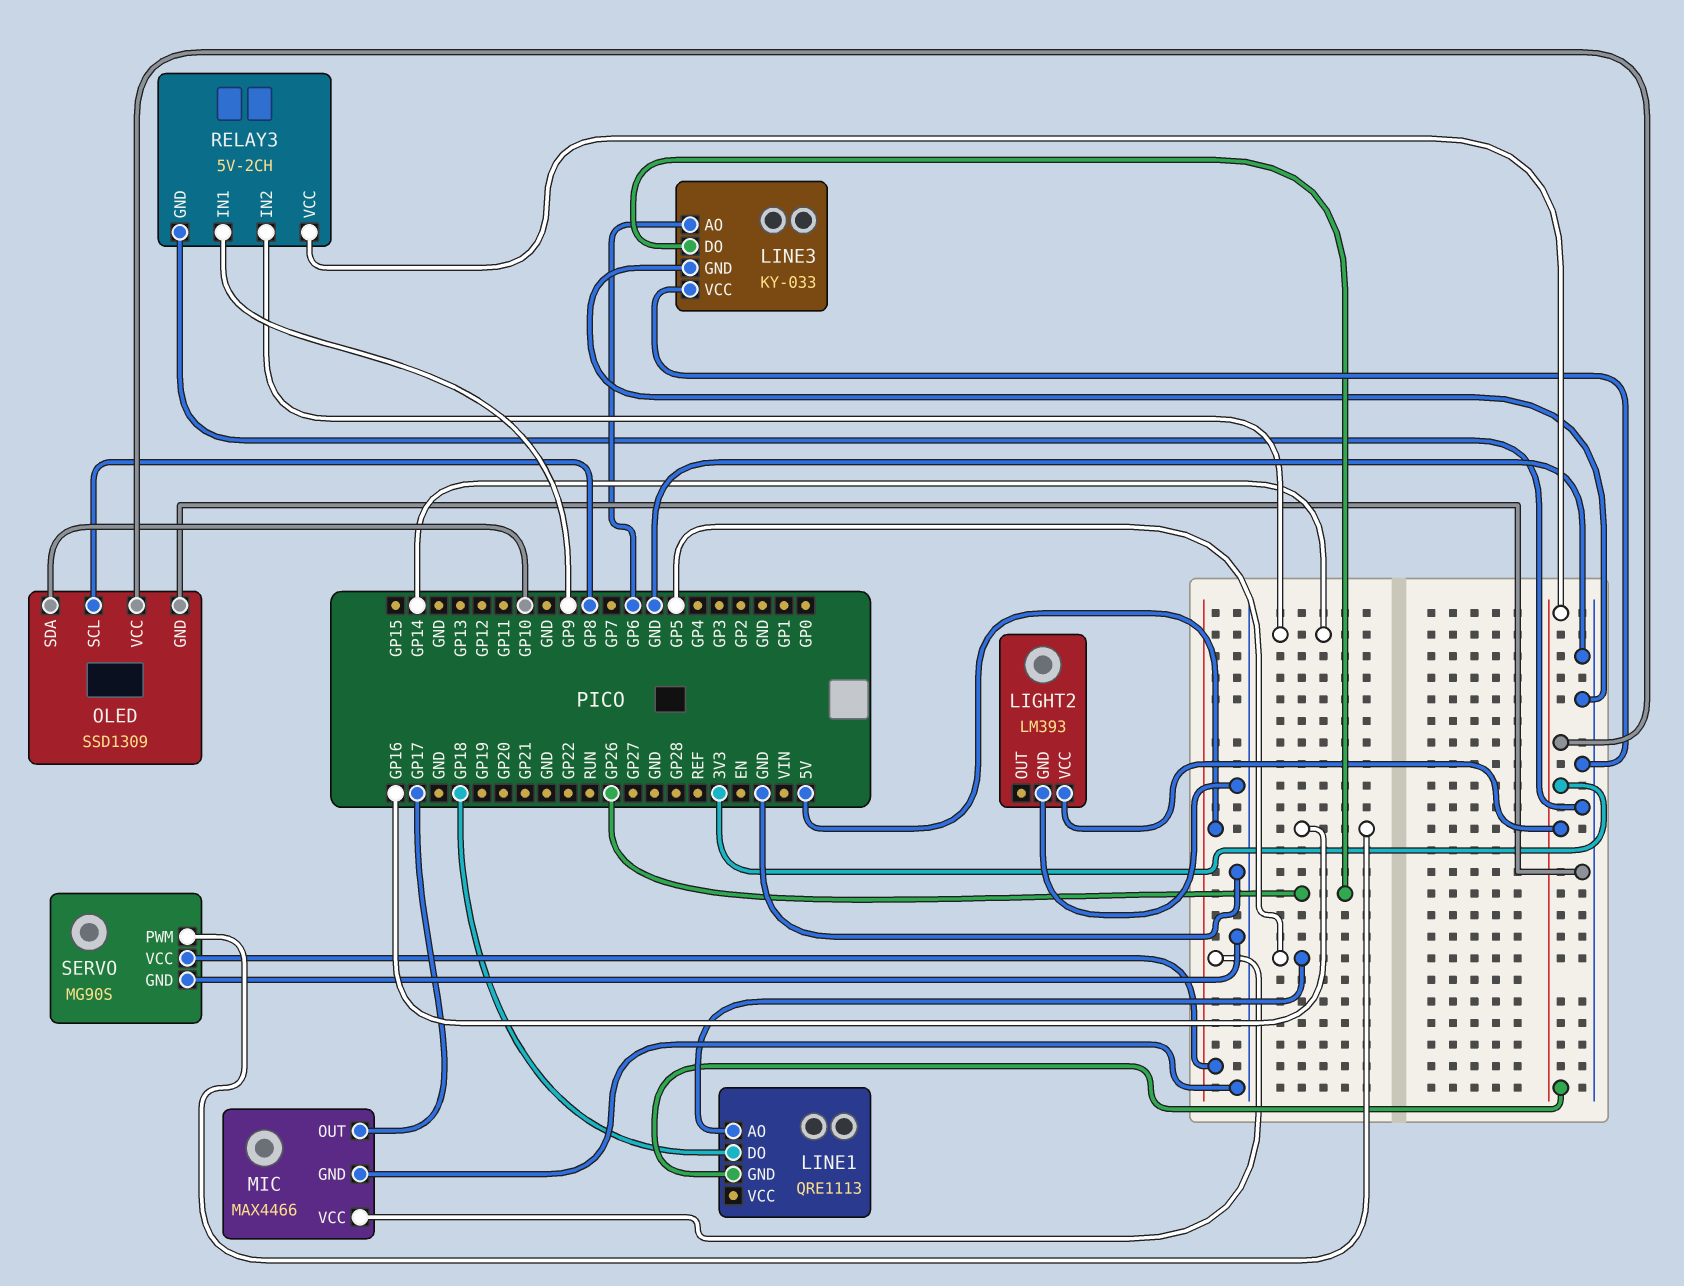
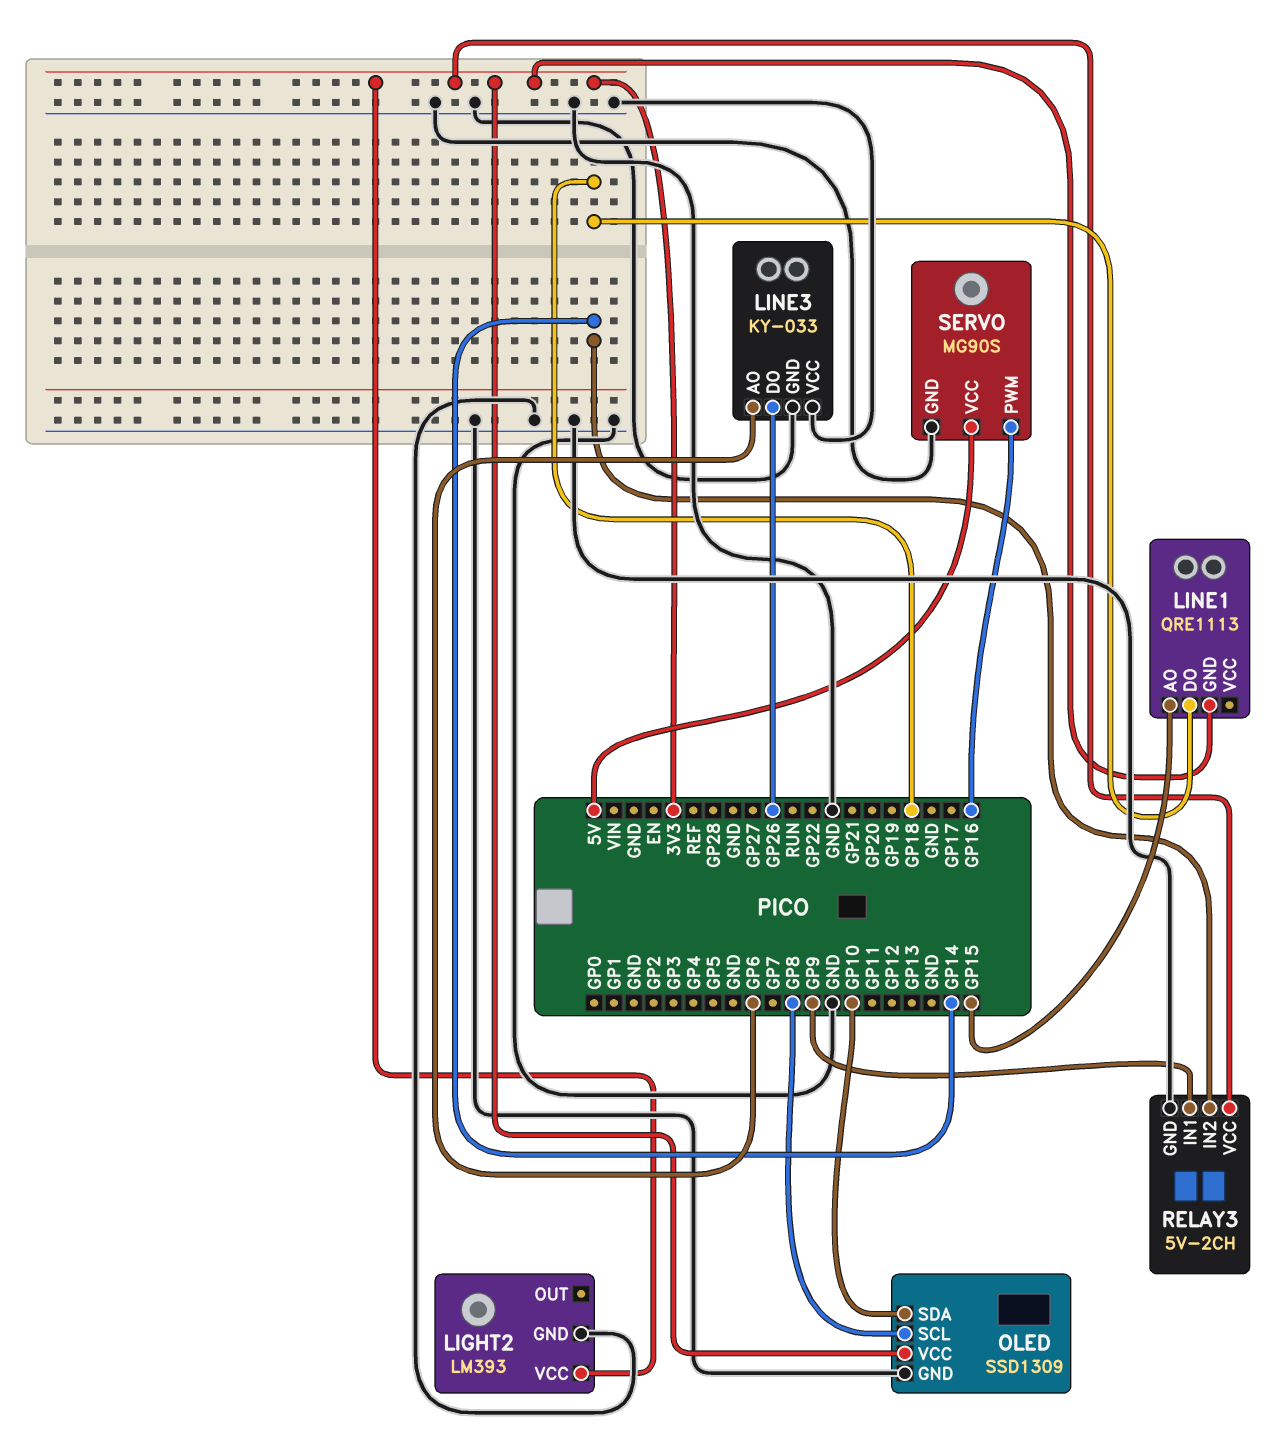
LINE1 pin AO: GP5 -> GP15
MIC: MAX4466 -> none
MIC pin GND: GND -> none
MIC pin OUT: GP17 -> none
MIC pin VCC: 5V -> none

